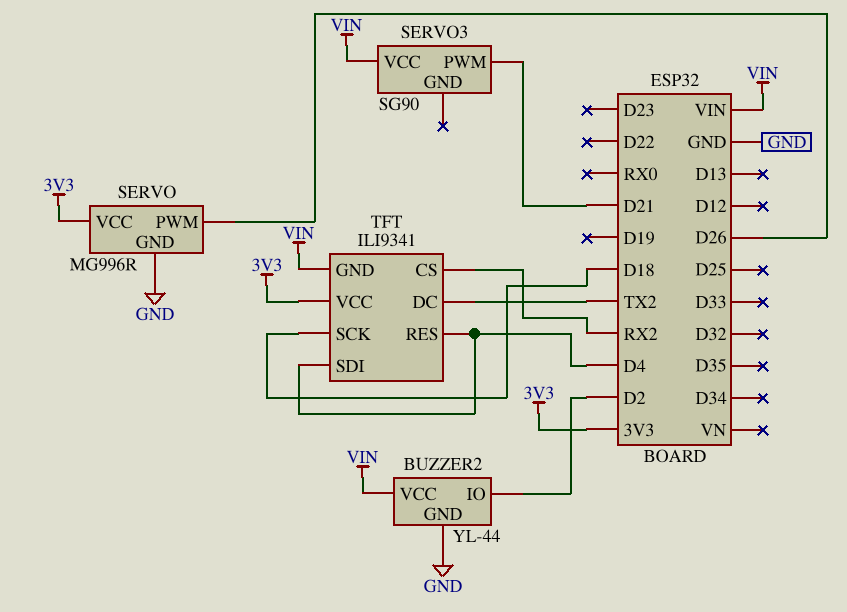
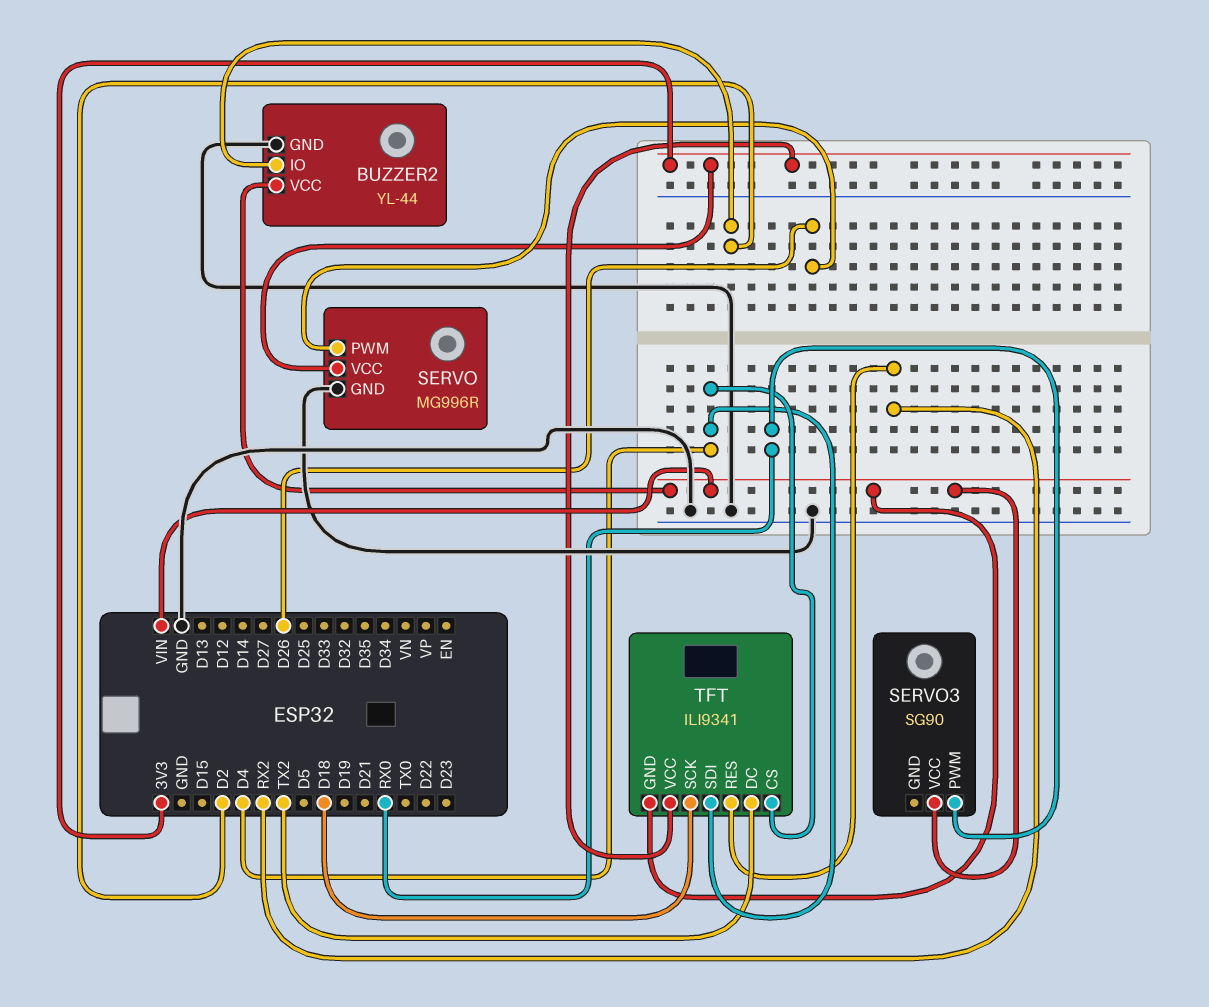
SERVO3 pin PWM: D21 -> RX0
TFT pin CS: RX2 -> D4
TFT pin RES: D4 -> RX2

